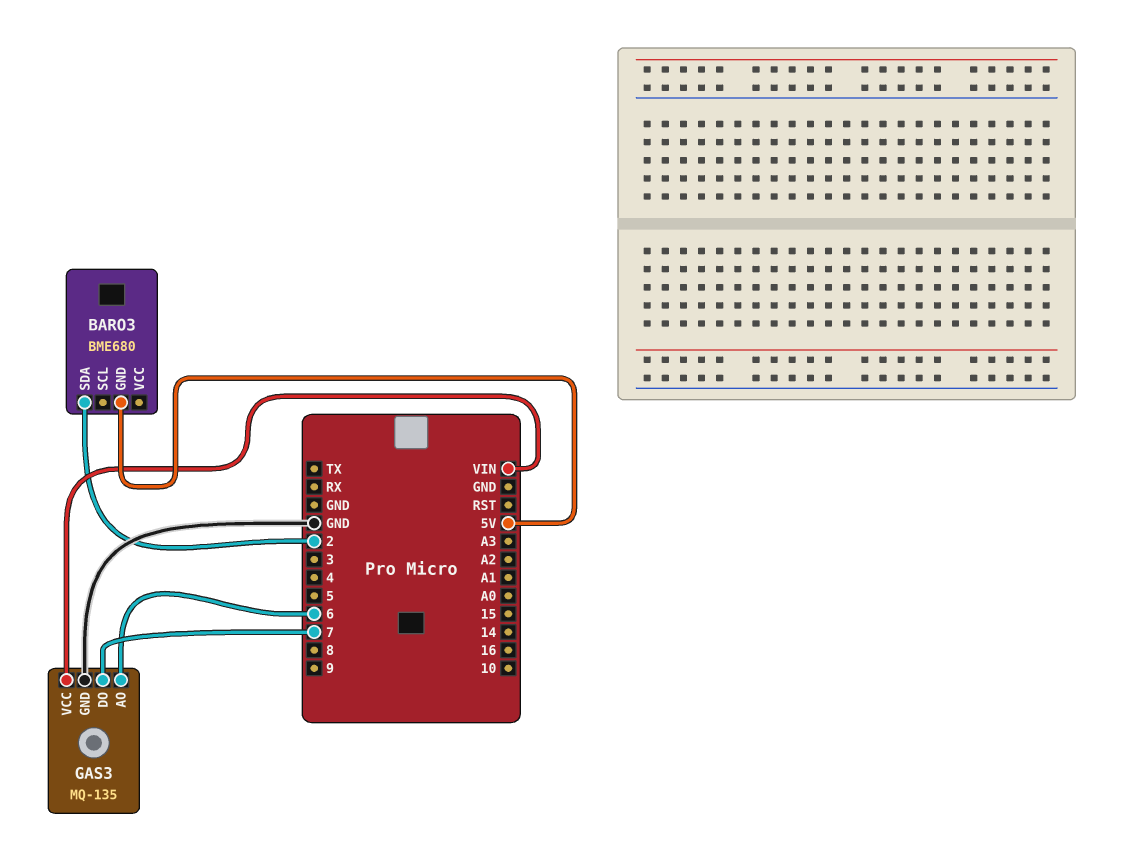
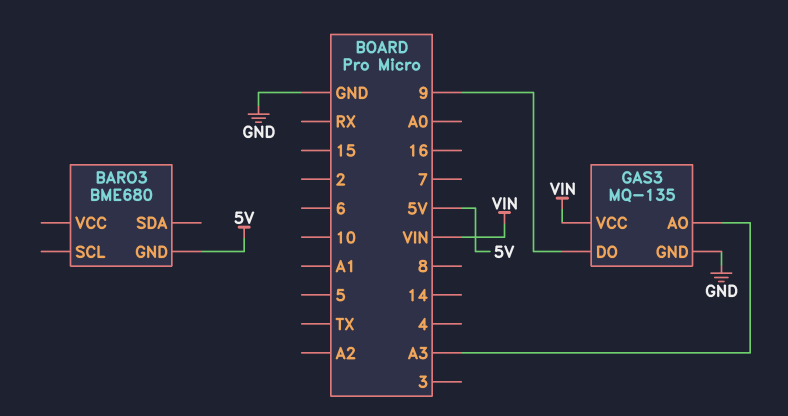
BARO3 pin SDA: 2 -> none
GAS3 pin AO: 6 -> A3
GAS3 pin DO: 7 -> 9

